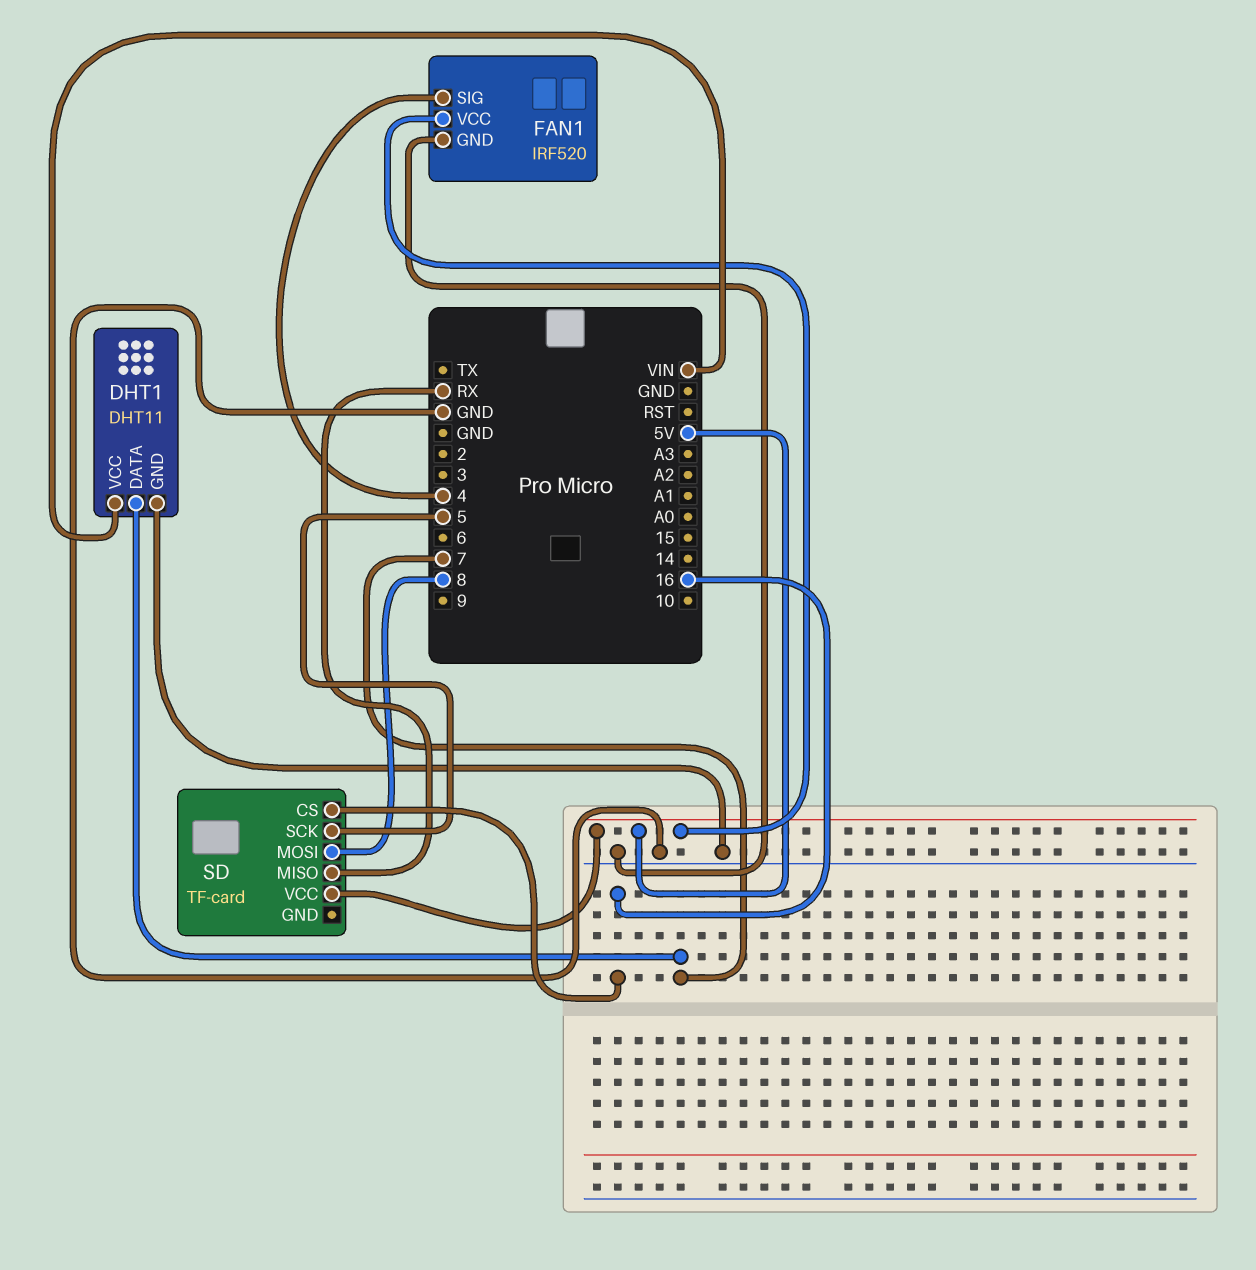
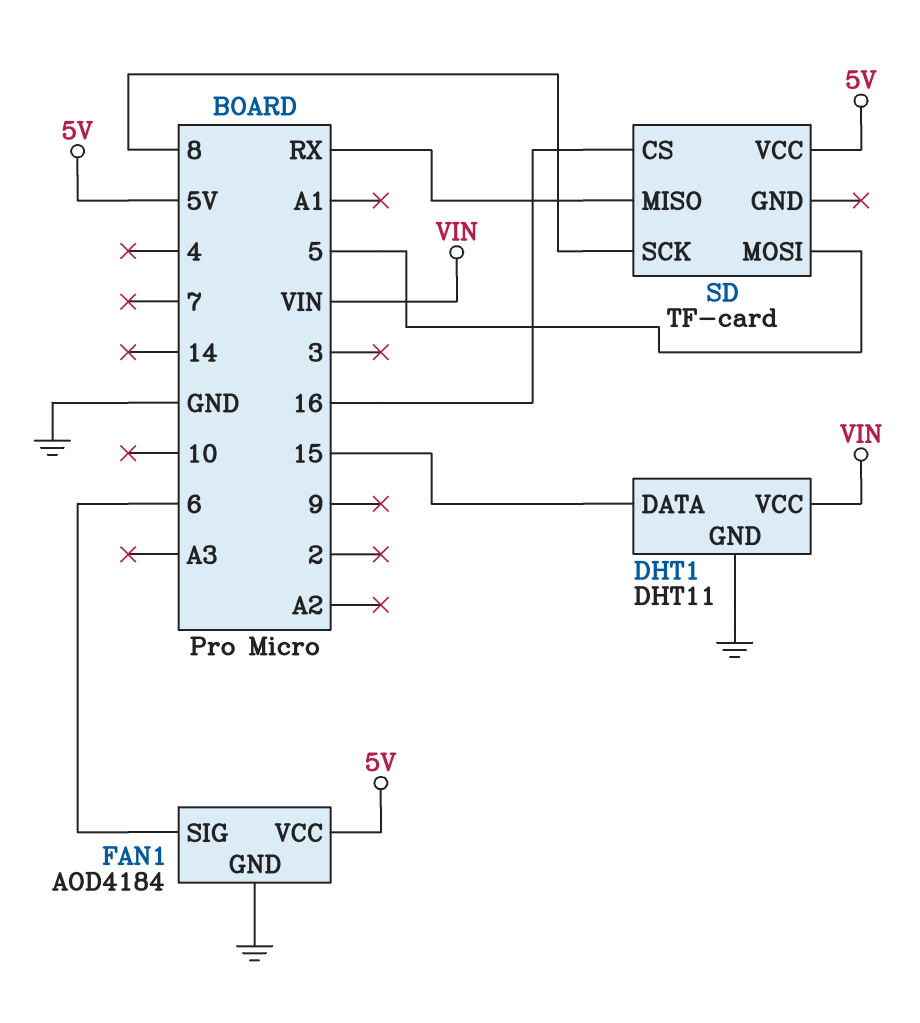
DHT1 pin DATA: 7 -> 15
FAN1: IRF520 -> AOD4184
FAN1 pin SIG: 4 -> 6
SD pin MOSI: 8 -> 5
SD pin SCK: 5 -> 8

